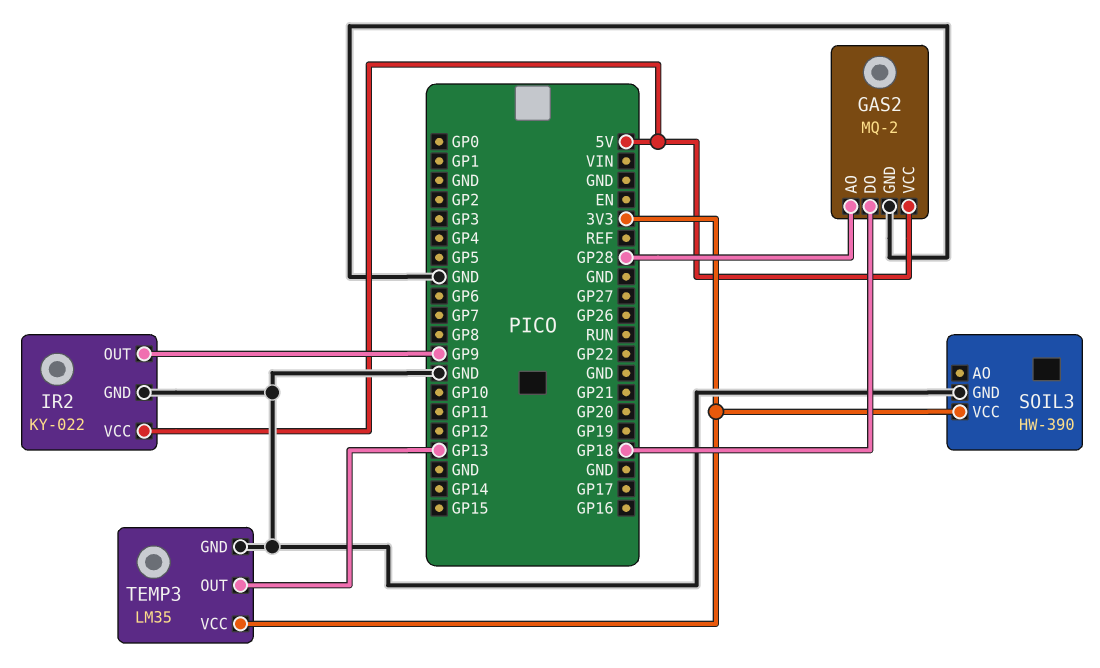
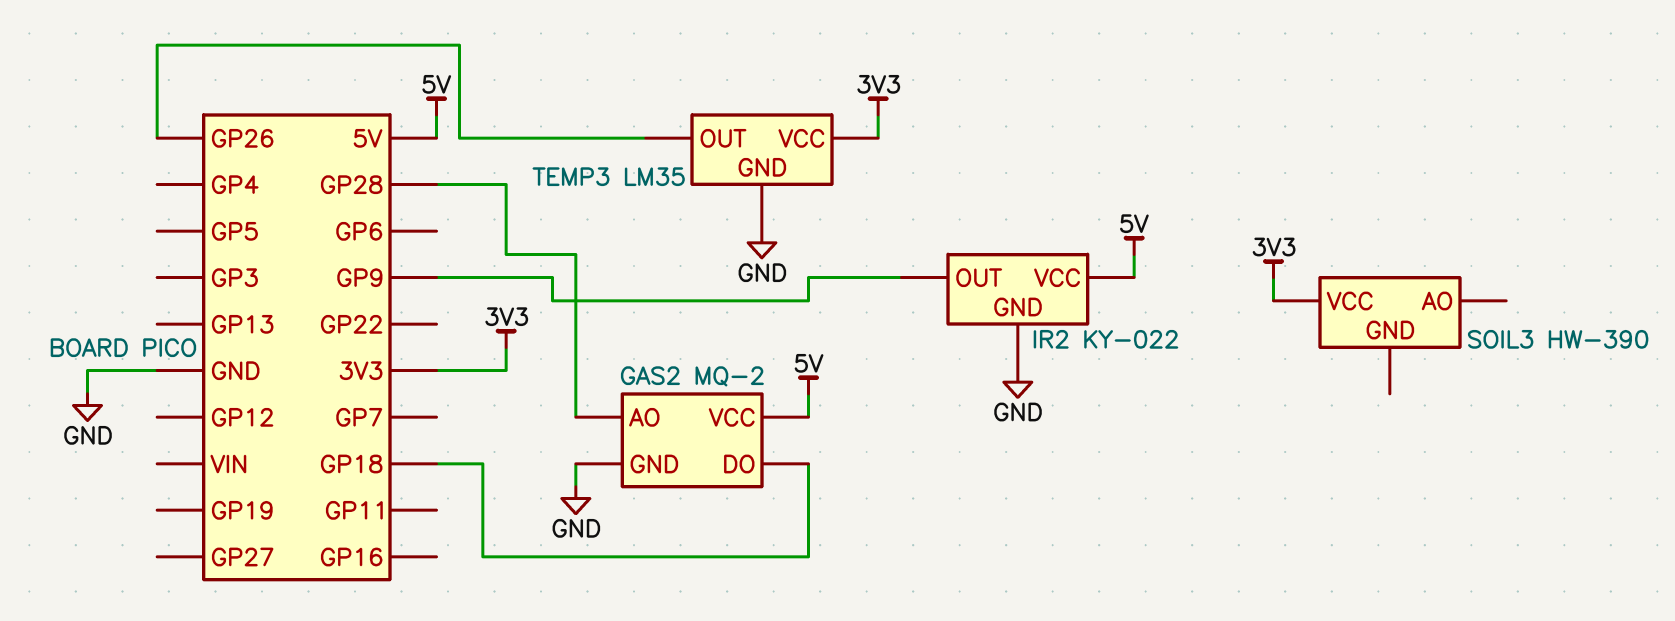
SOIL3 pin GND: GND -> none
TEMP3 pin OUT: GP13 -> GP26

